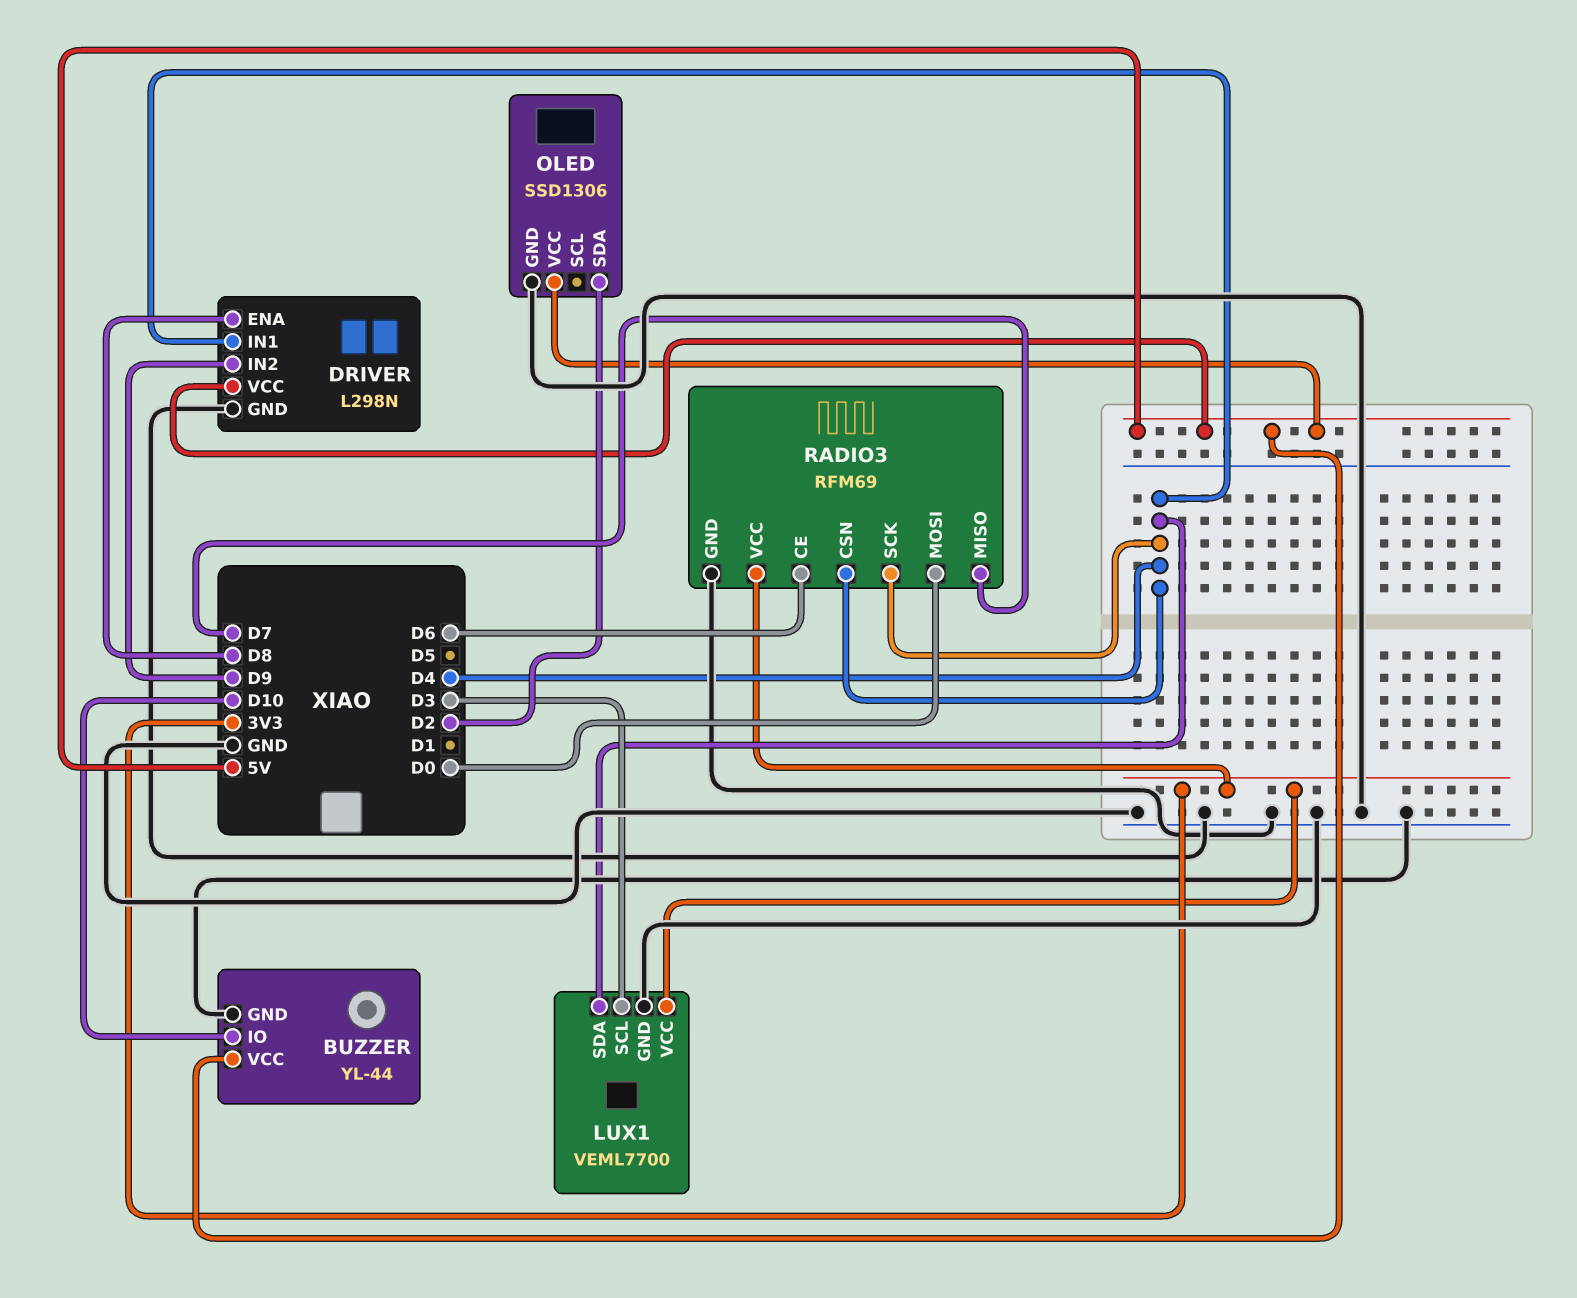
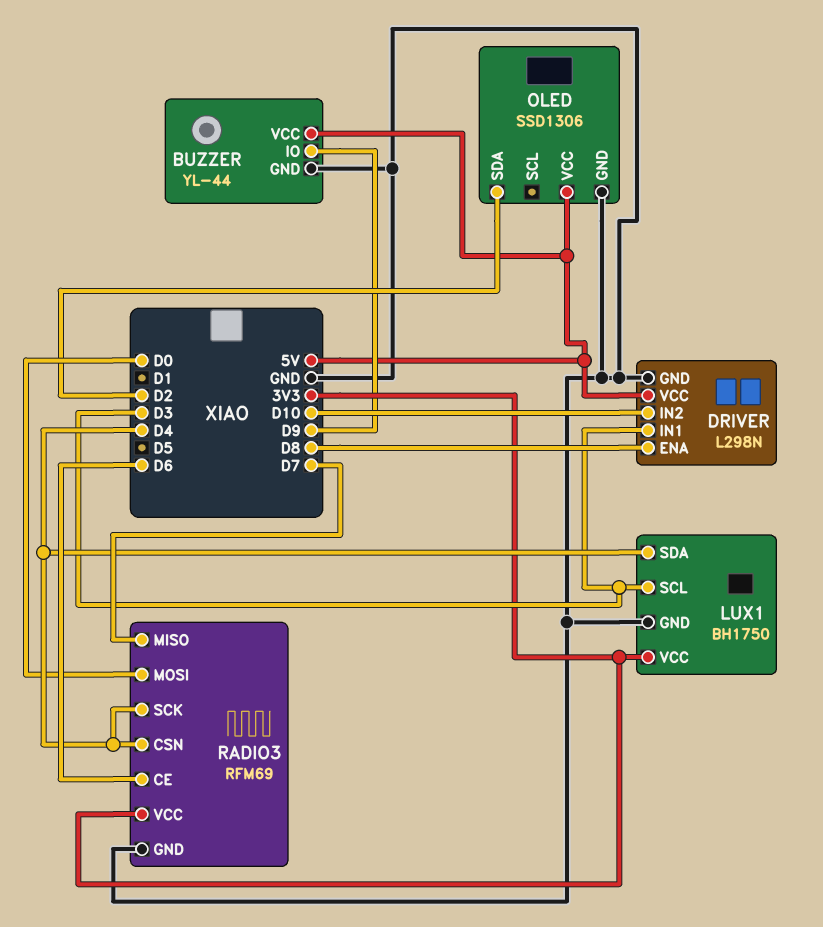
BUZZER pin IO: D10 -> D9
DRIVER pin IN1: D4 -> D3
DRIVER pin IN2: D9 -> D10
LUX1: VEML7700 -> BH1750

